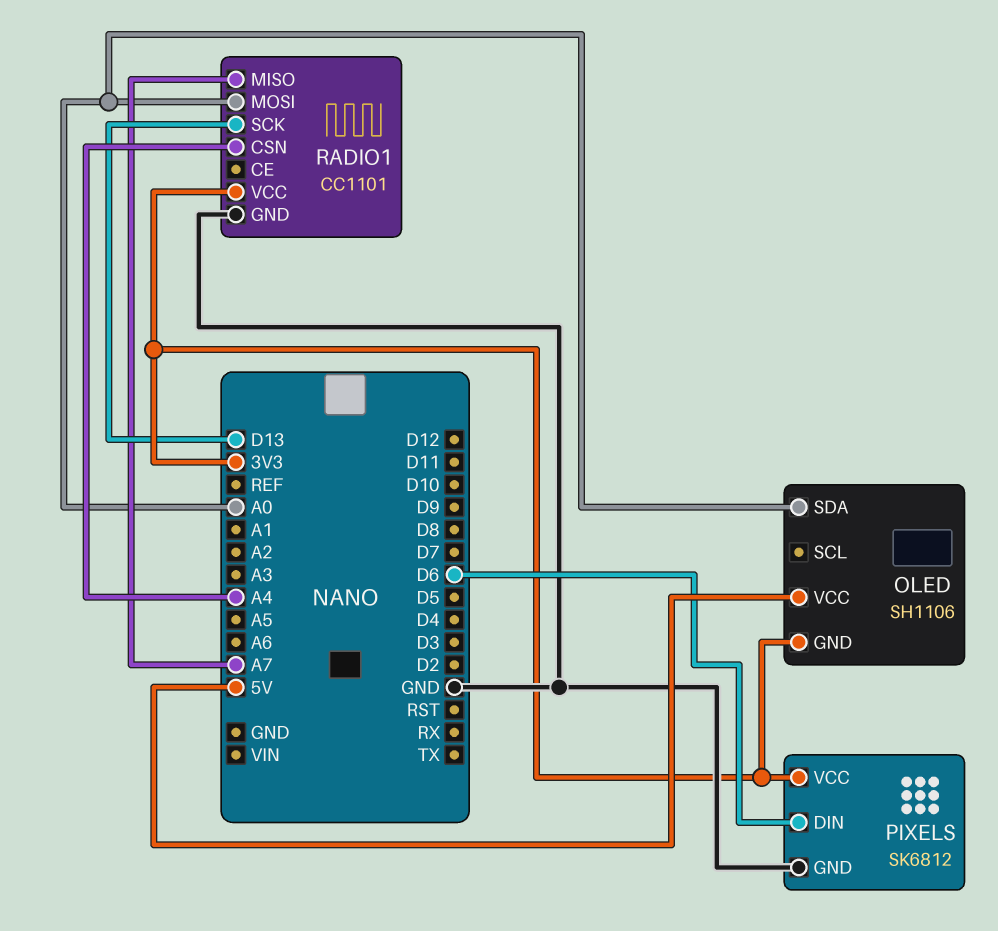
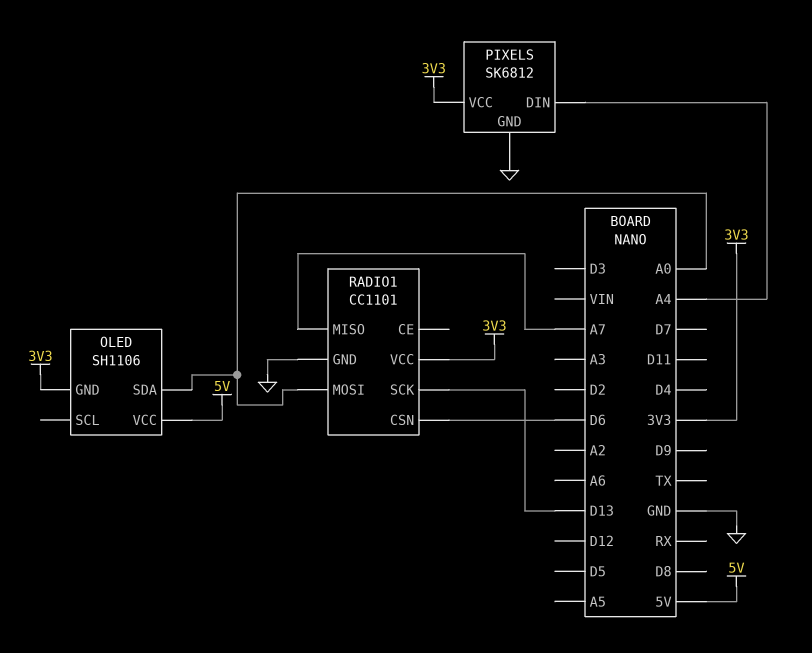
PIXELS pin DIN: D6 -> A4
RADIO1 pin CSN: A4 -> D6

